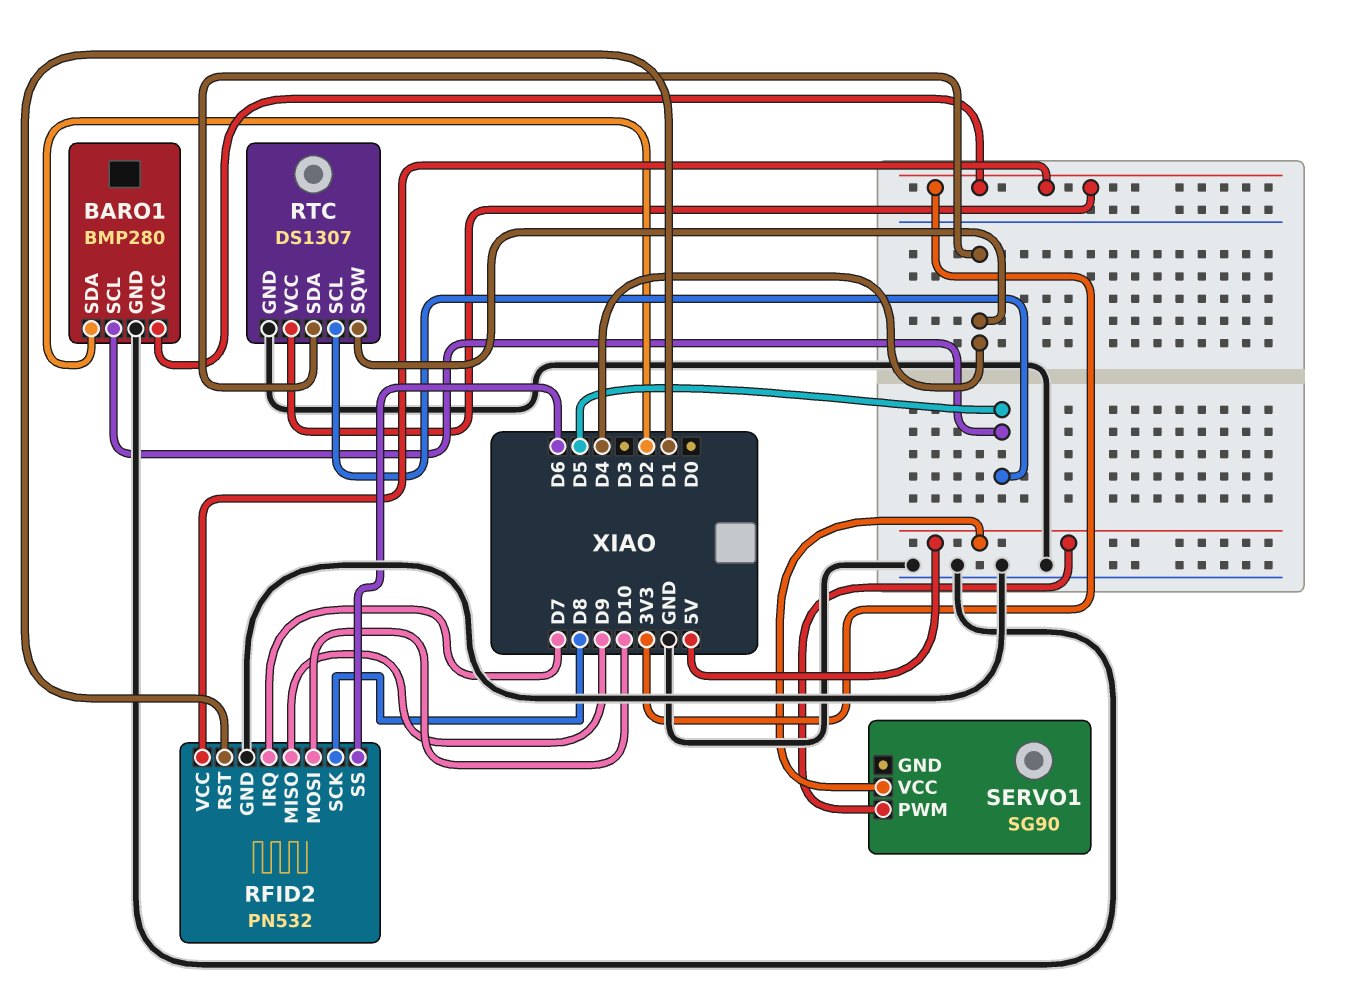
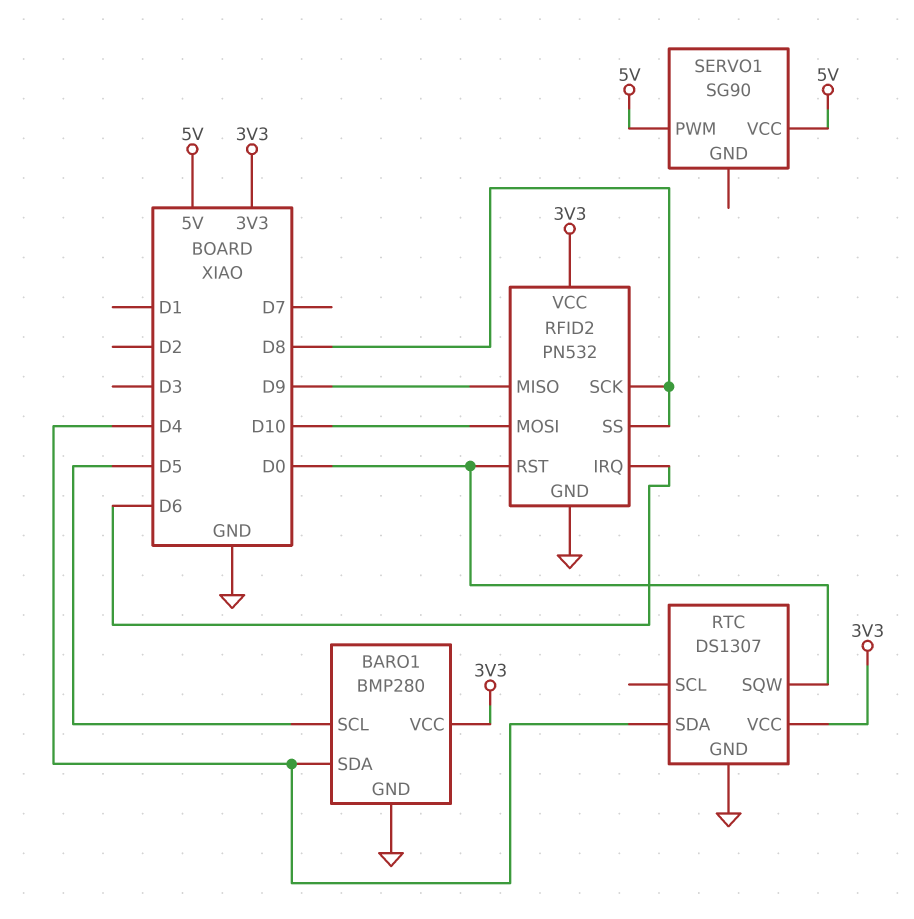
BARO1 pin SDA: D2 -> D4
RFID2 pin IRQ: D7 -> D6
RFID2 pin RST: D1 -> D0
RFID2 pin SS: D6 -> D8
RTC pin SCL: D5 -> none
RTC pin SQW: D4 -> D0

